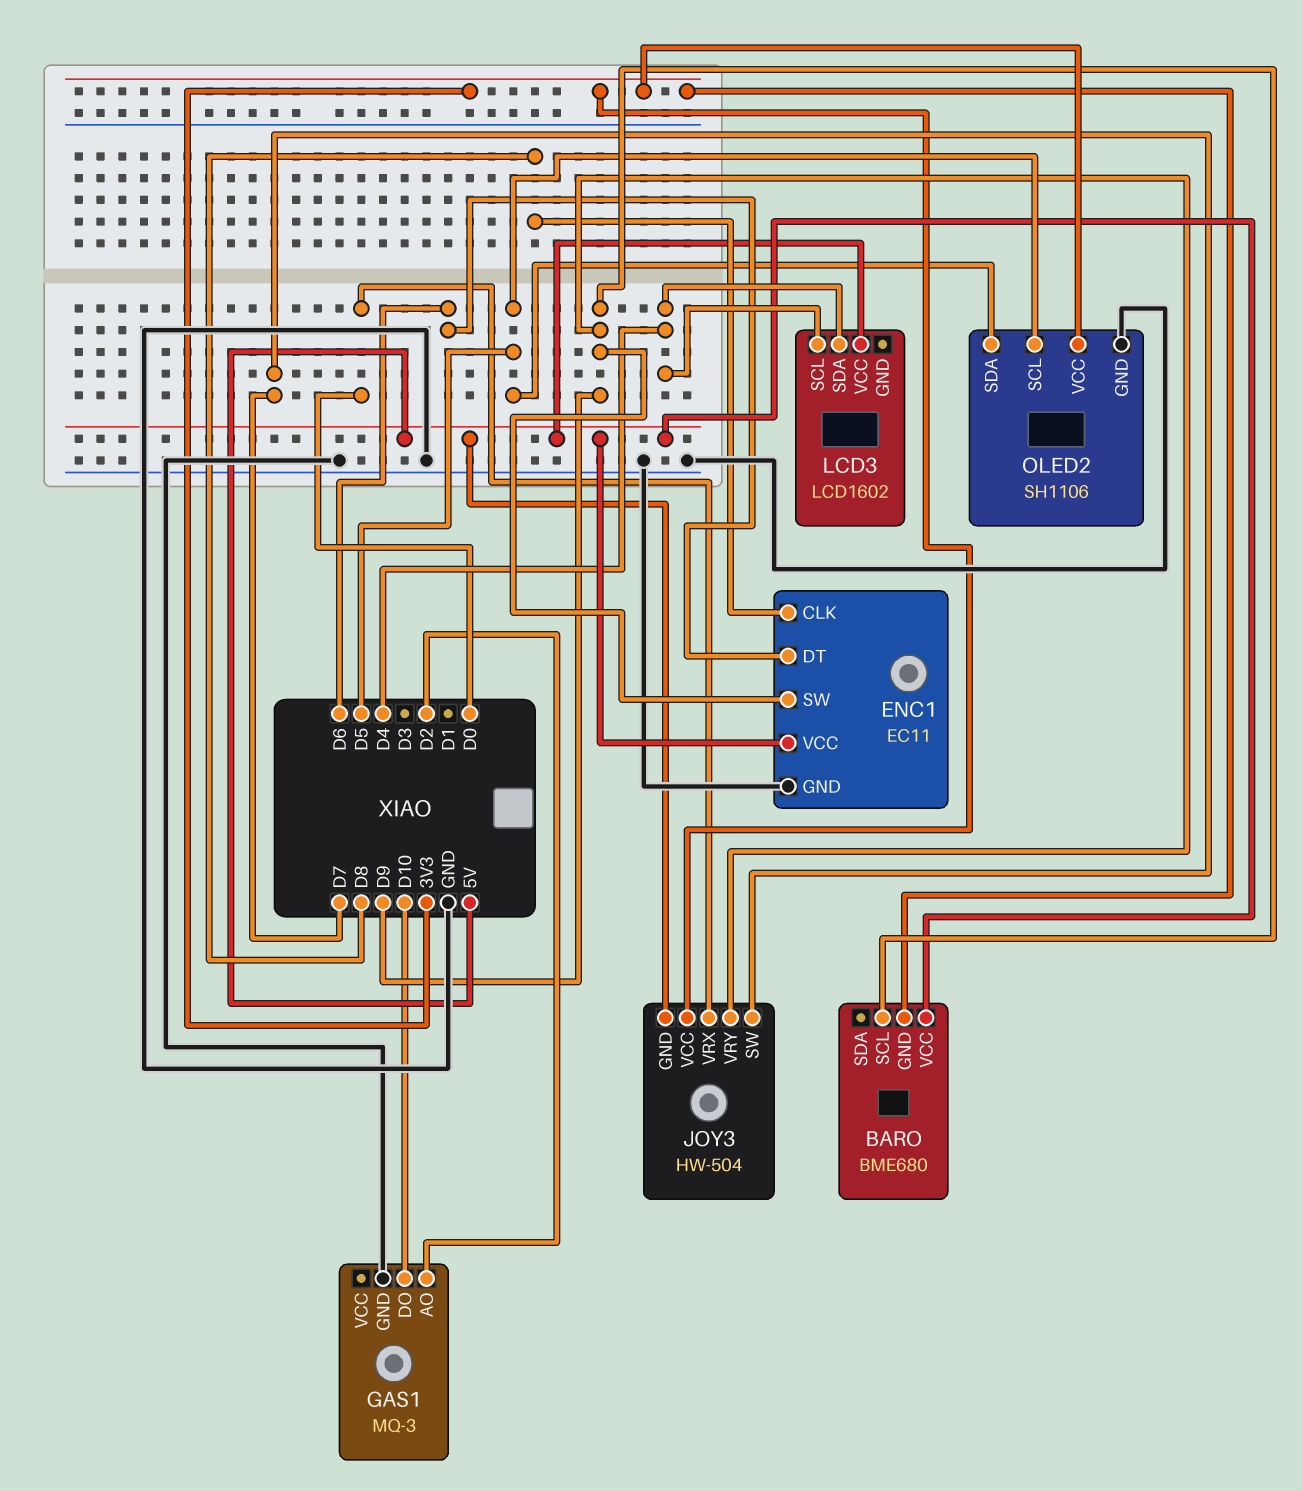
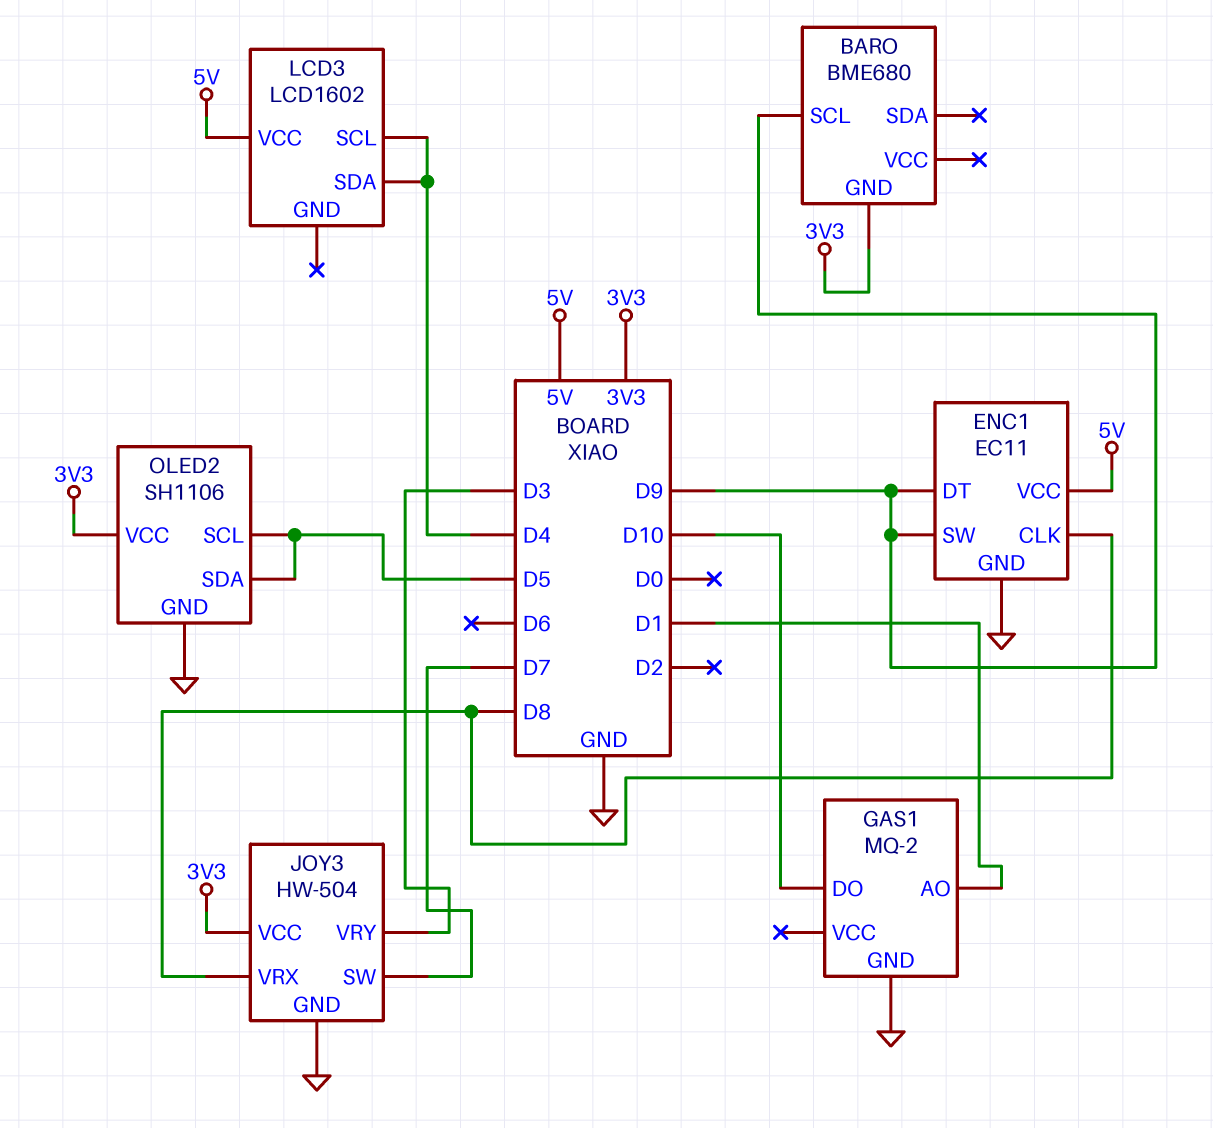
BARO pin VCC: 5V -> none
ENC1 pin DT: D6 -> D9
GAS1: MQ-3 -> MQ-2
GAS1 pin AO: D2 -> D1
JOY3 pin GND: 5V -> GND
JOY3 pin VRX: D0 -> D8
JOY3 pin VRY: D9 -> D3

